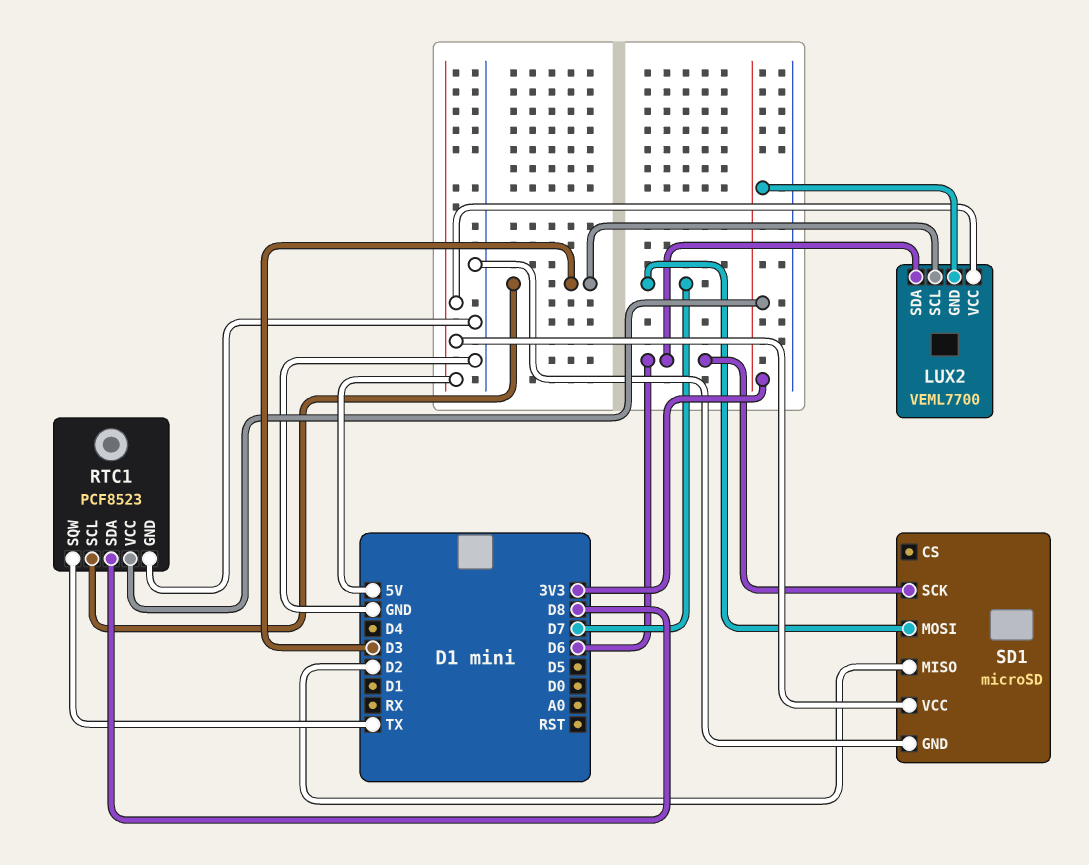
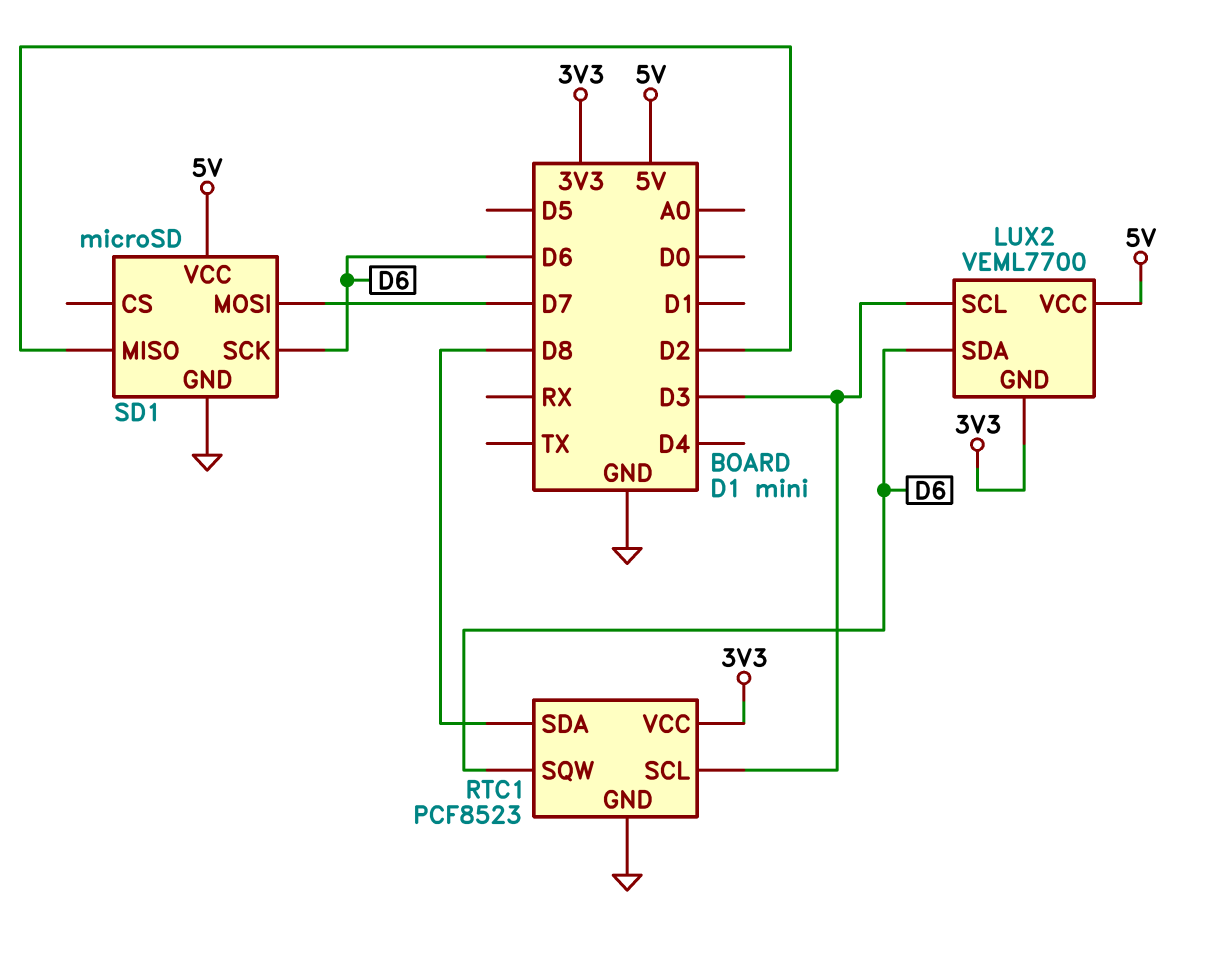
RTC1 pin SQW: TX -> D6

